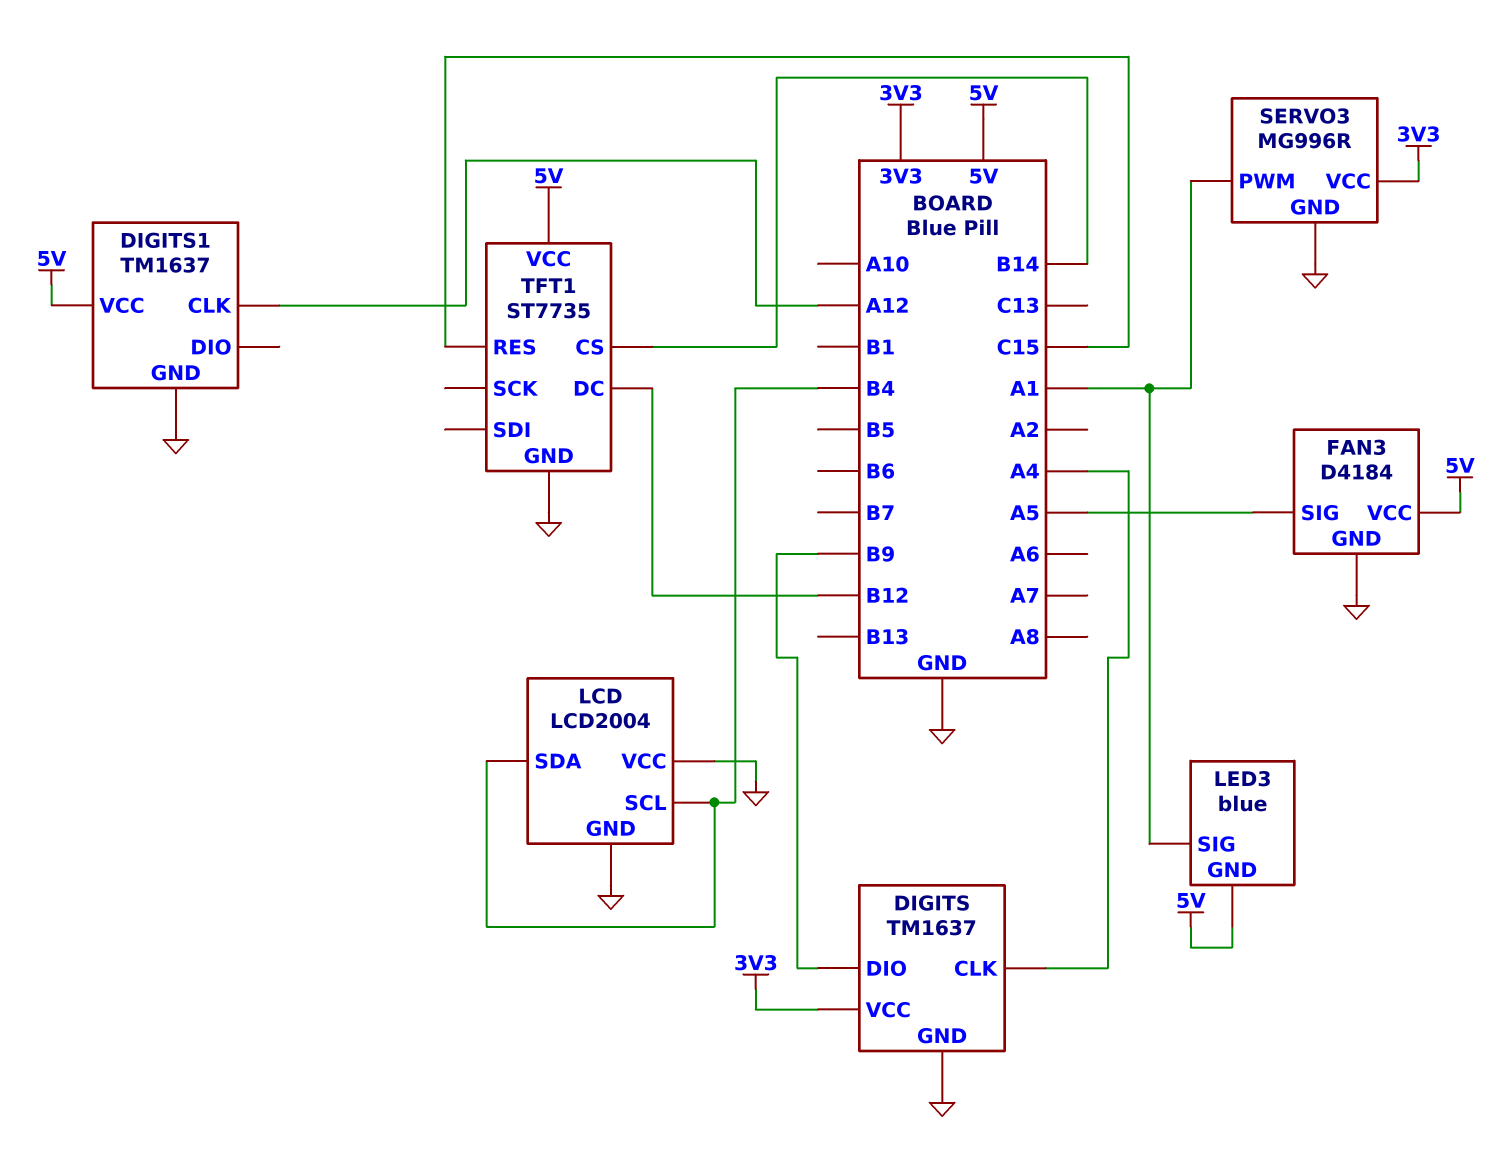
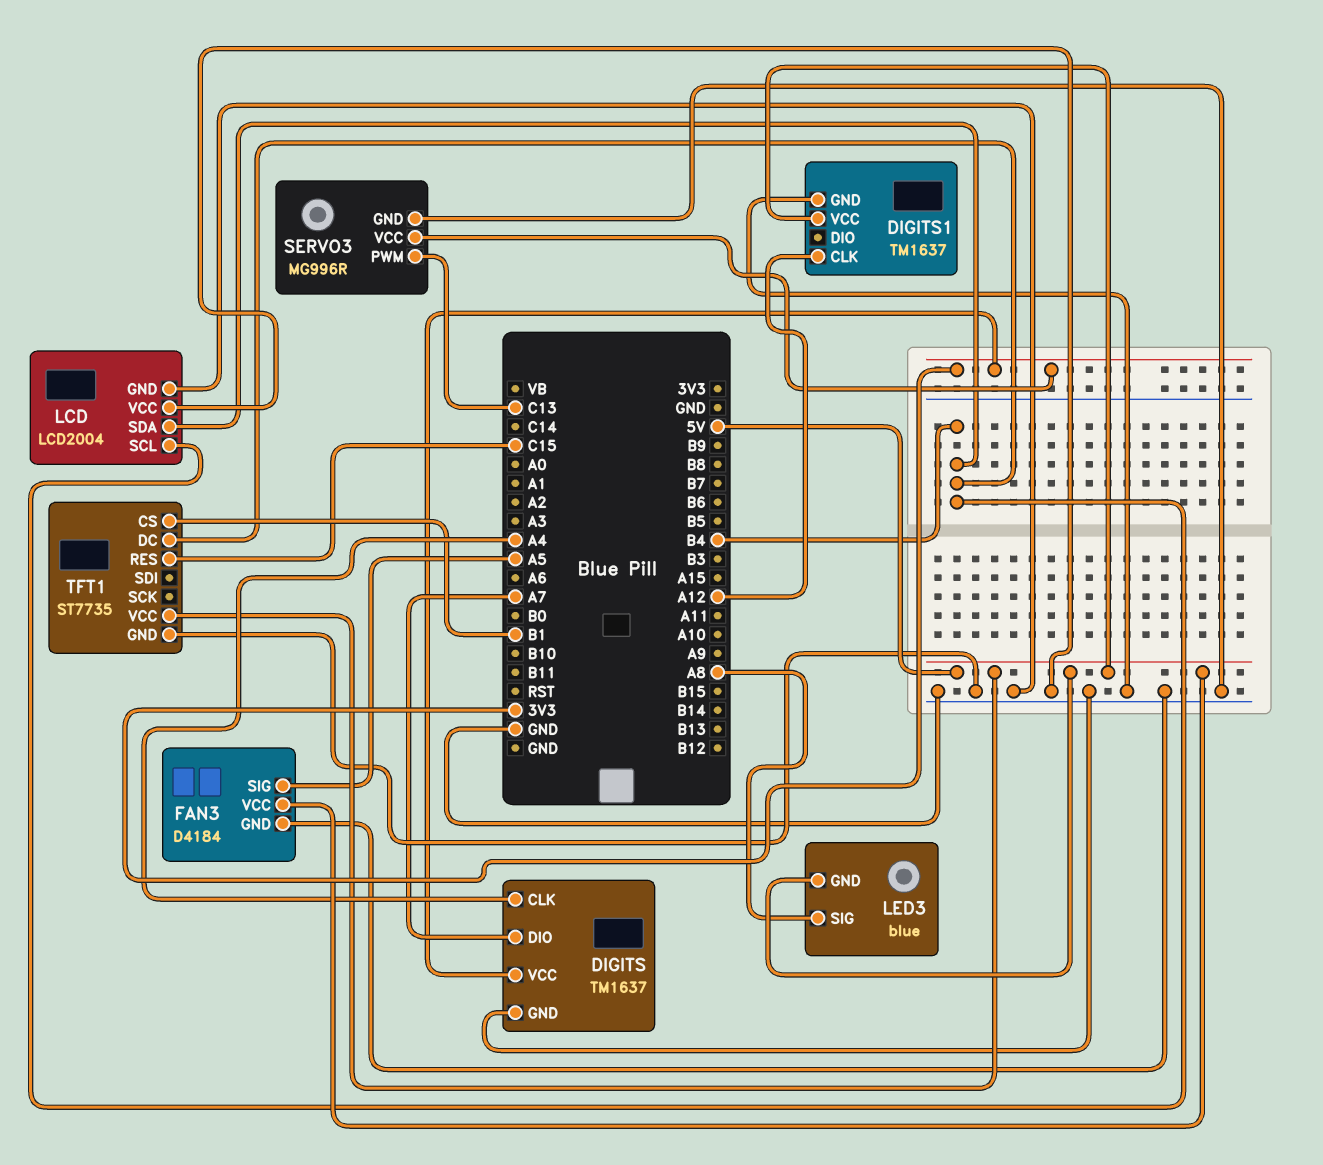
DIGITS pin DIO: B9 -> A7
LED3 pin SIG: A1 -> A8
SERVO3 pin PWM: A1 -> C13
TFT1 pin CS: B14 -> B1
TFT1 pin DC: B12 -> B4

